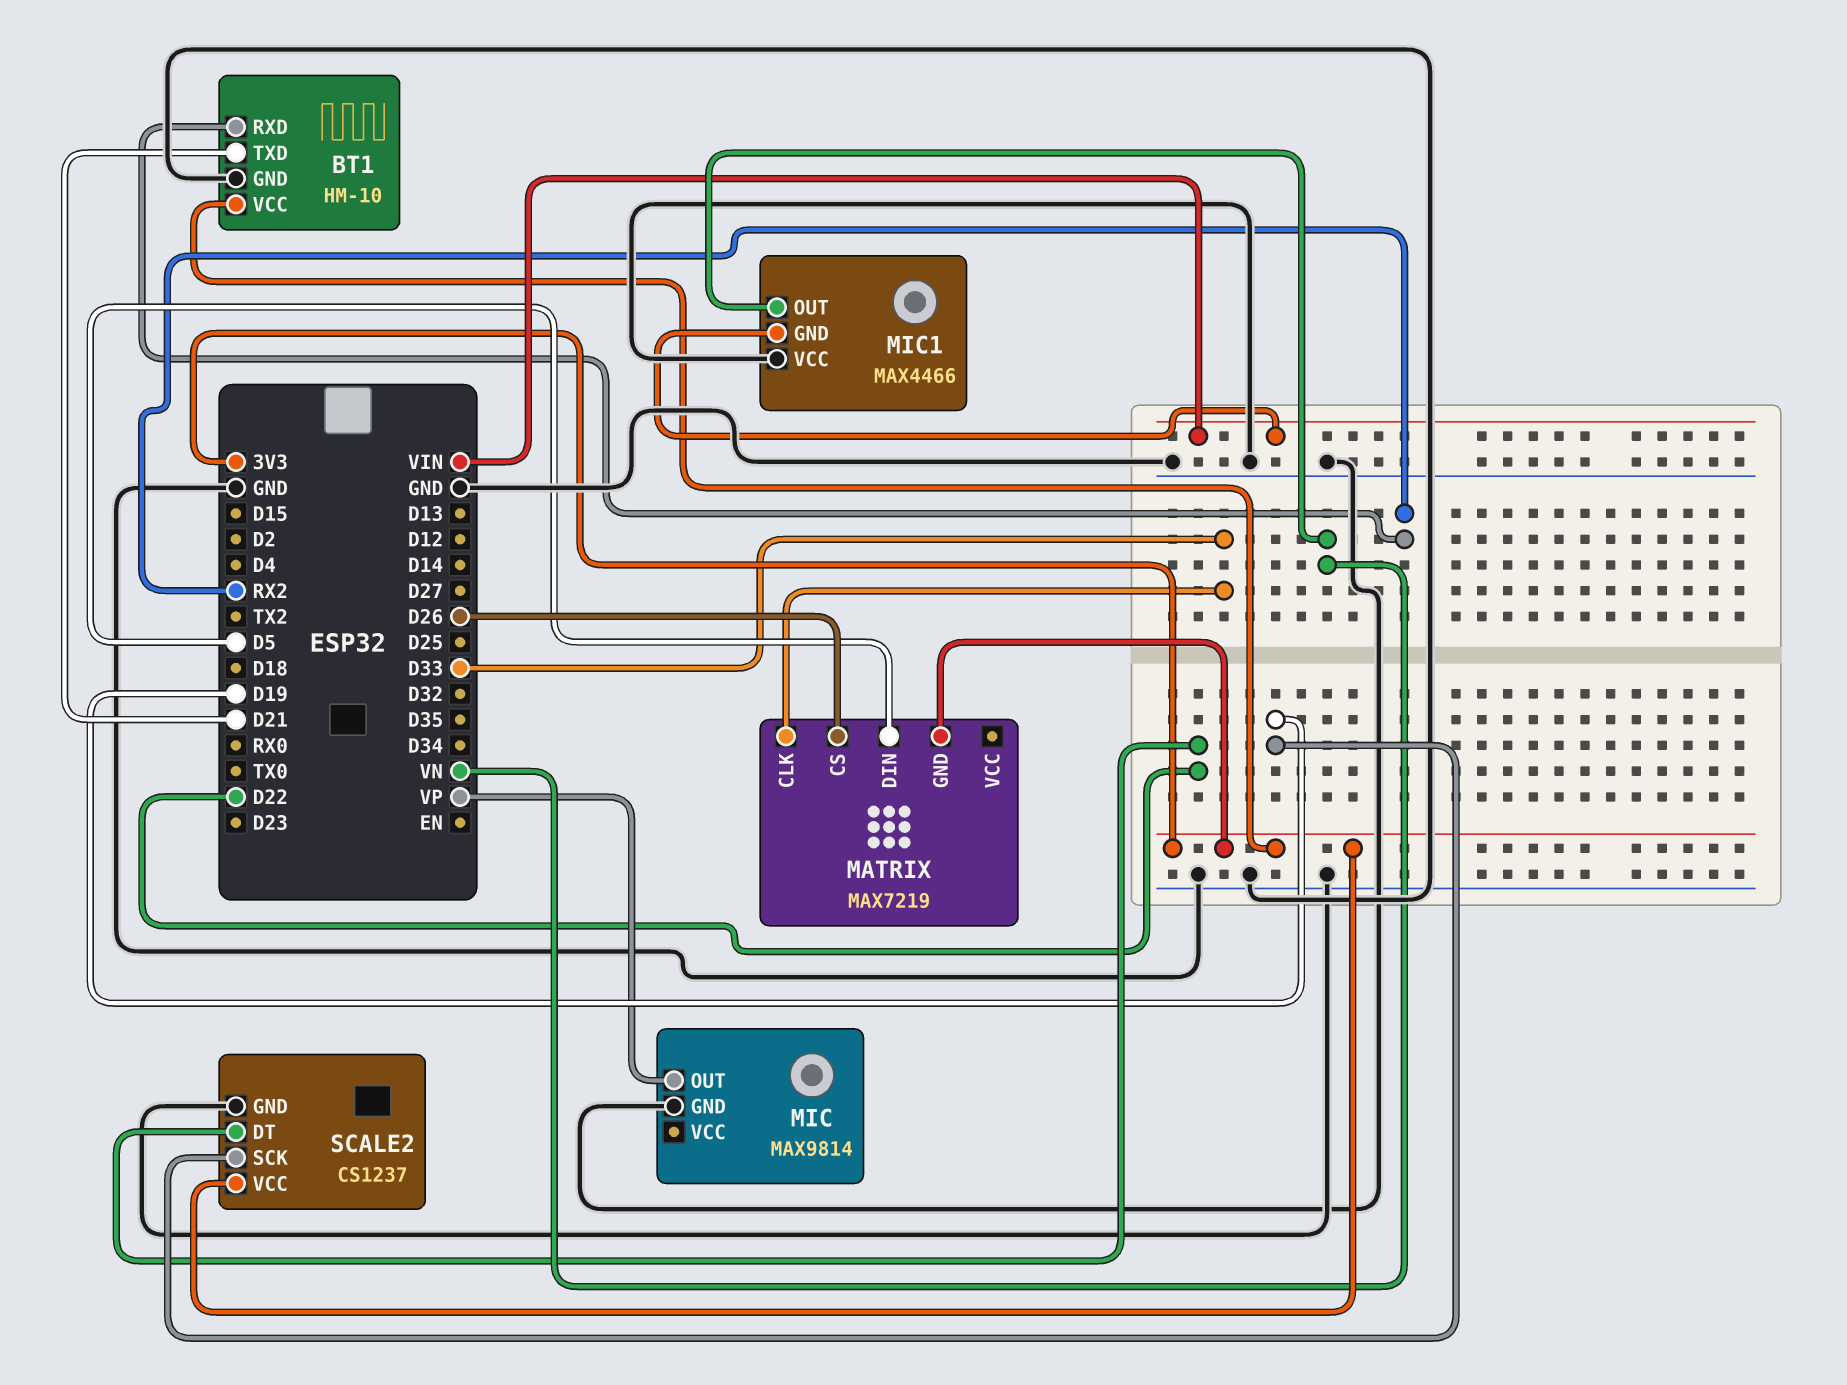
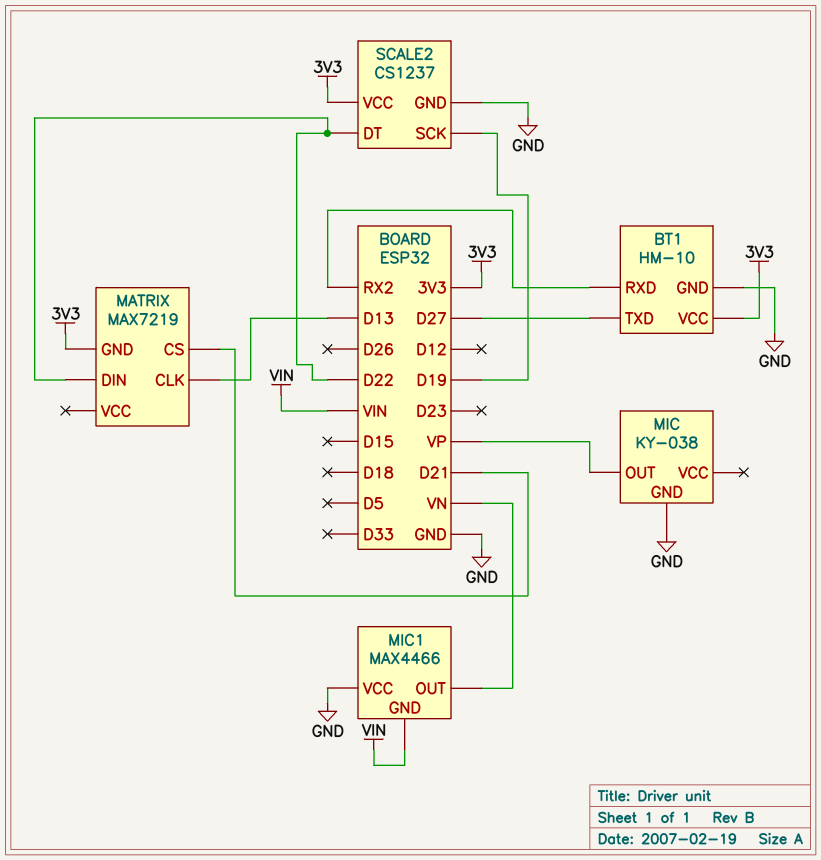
BT1 pin TXD: D21 -> D27
MATRIX pin CLK: D33 -> D13
MATRIX pin CS: D26 -> D21
MATRIX pin DIN: D5 -> D22
MIC: MAX9814 -> KY-038

